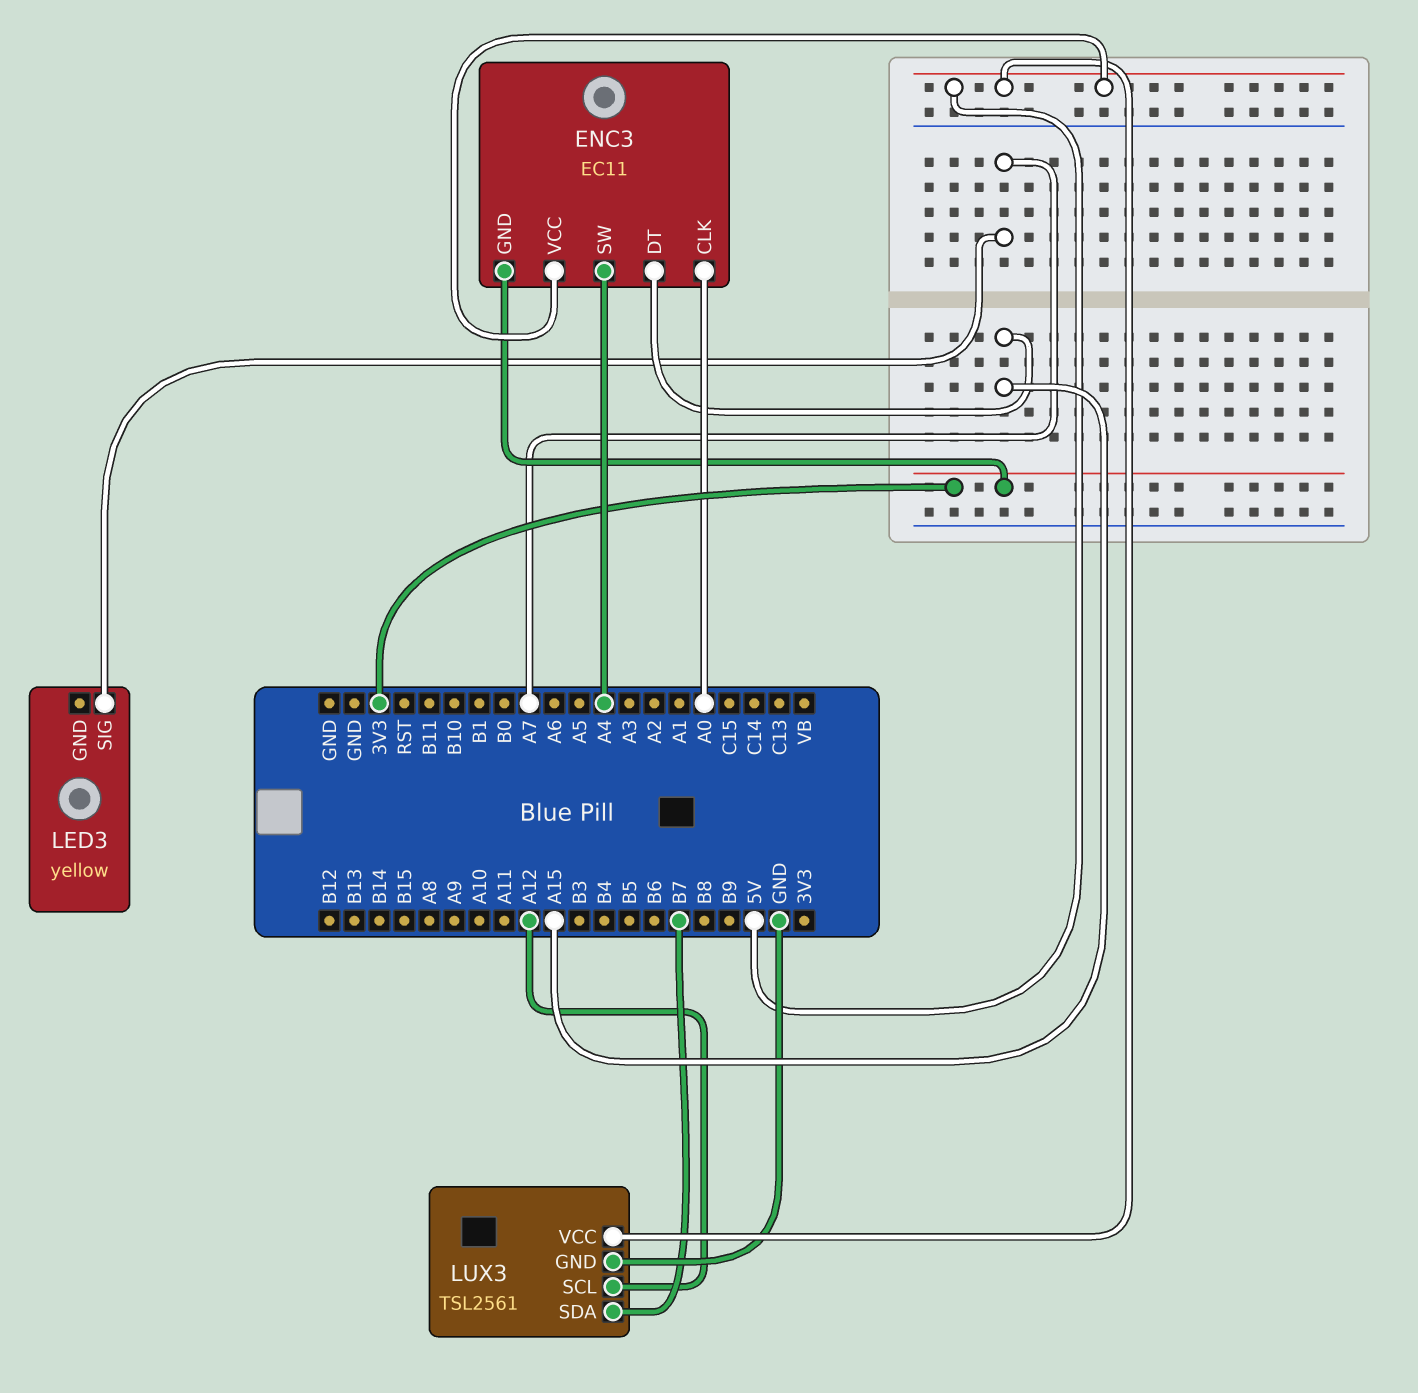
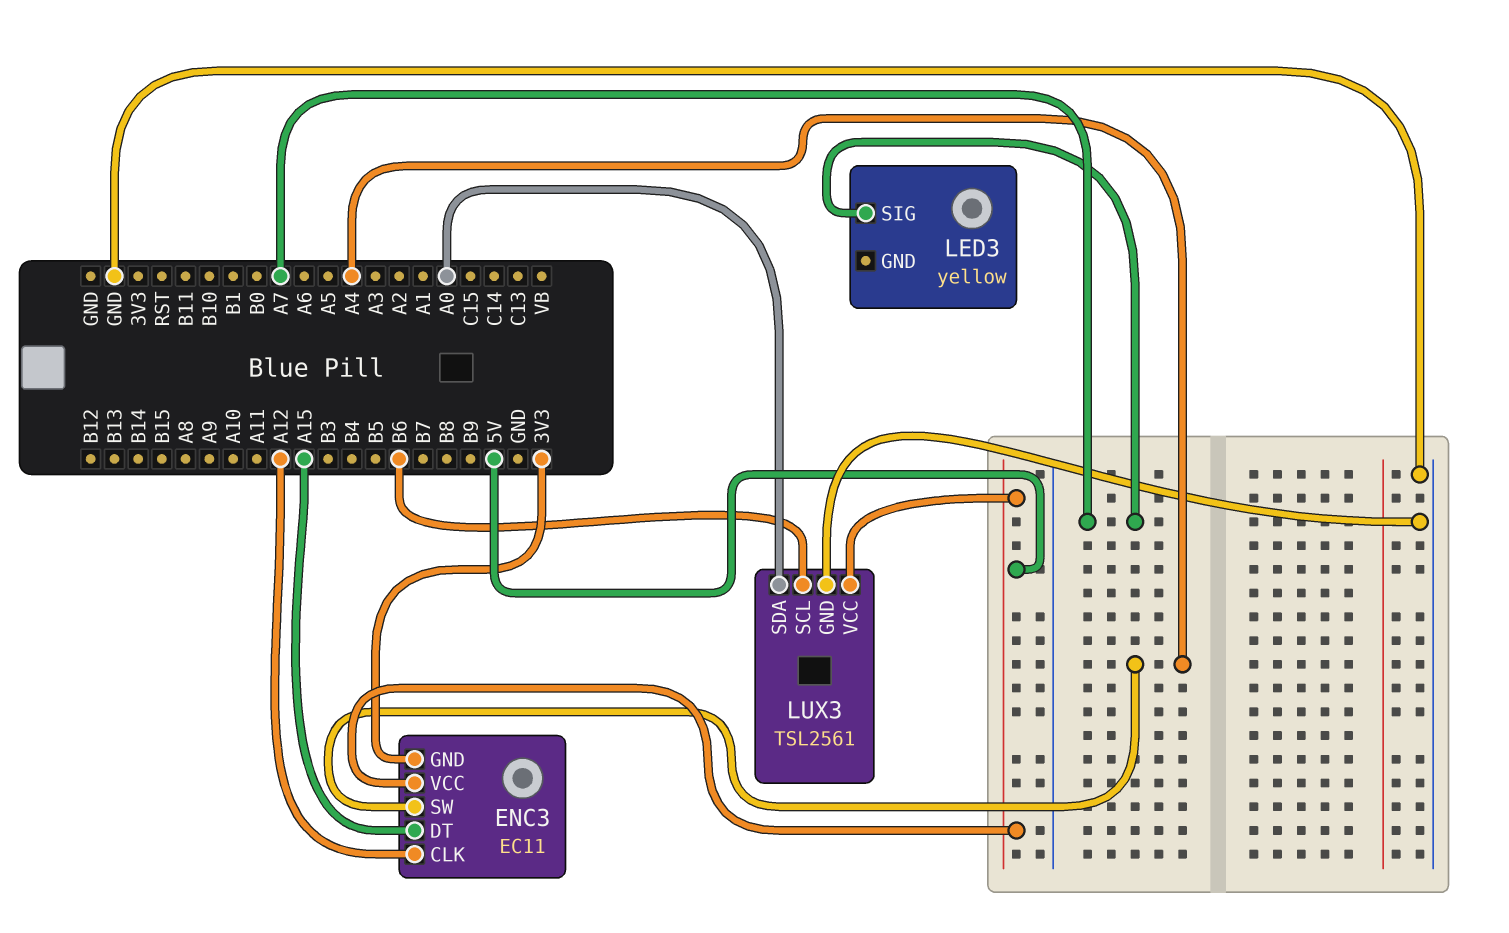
ENC3 pin CLK: A0 -> A12
LUX3 pin SCL: A12 -> B6
LUX3 pin SDA: B7 -> A0

